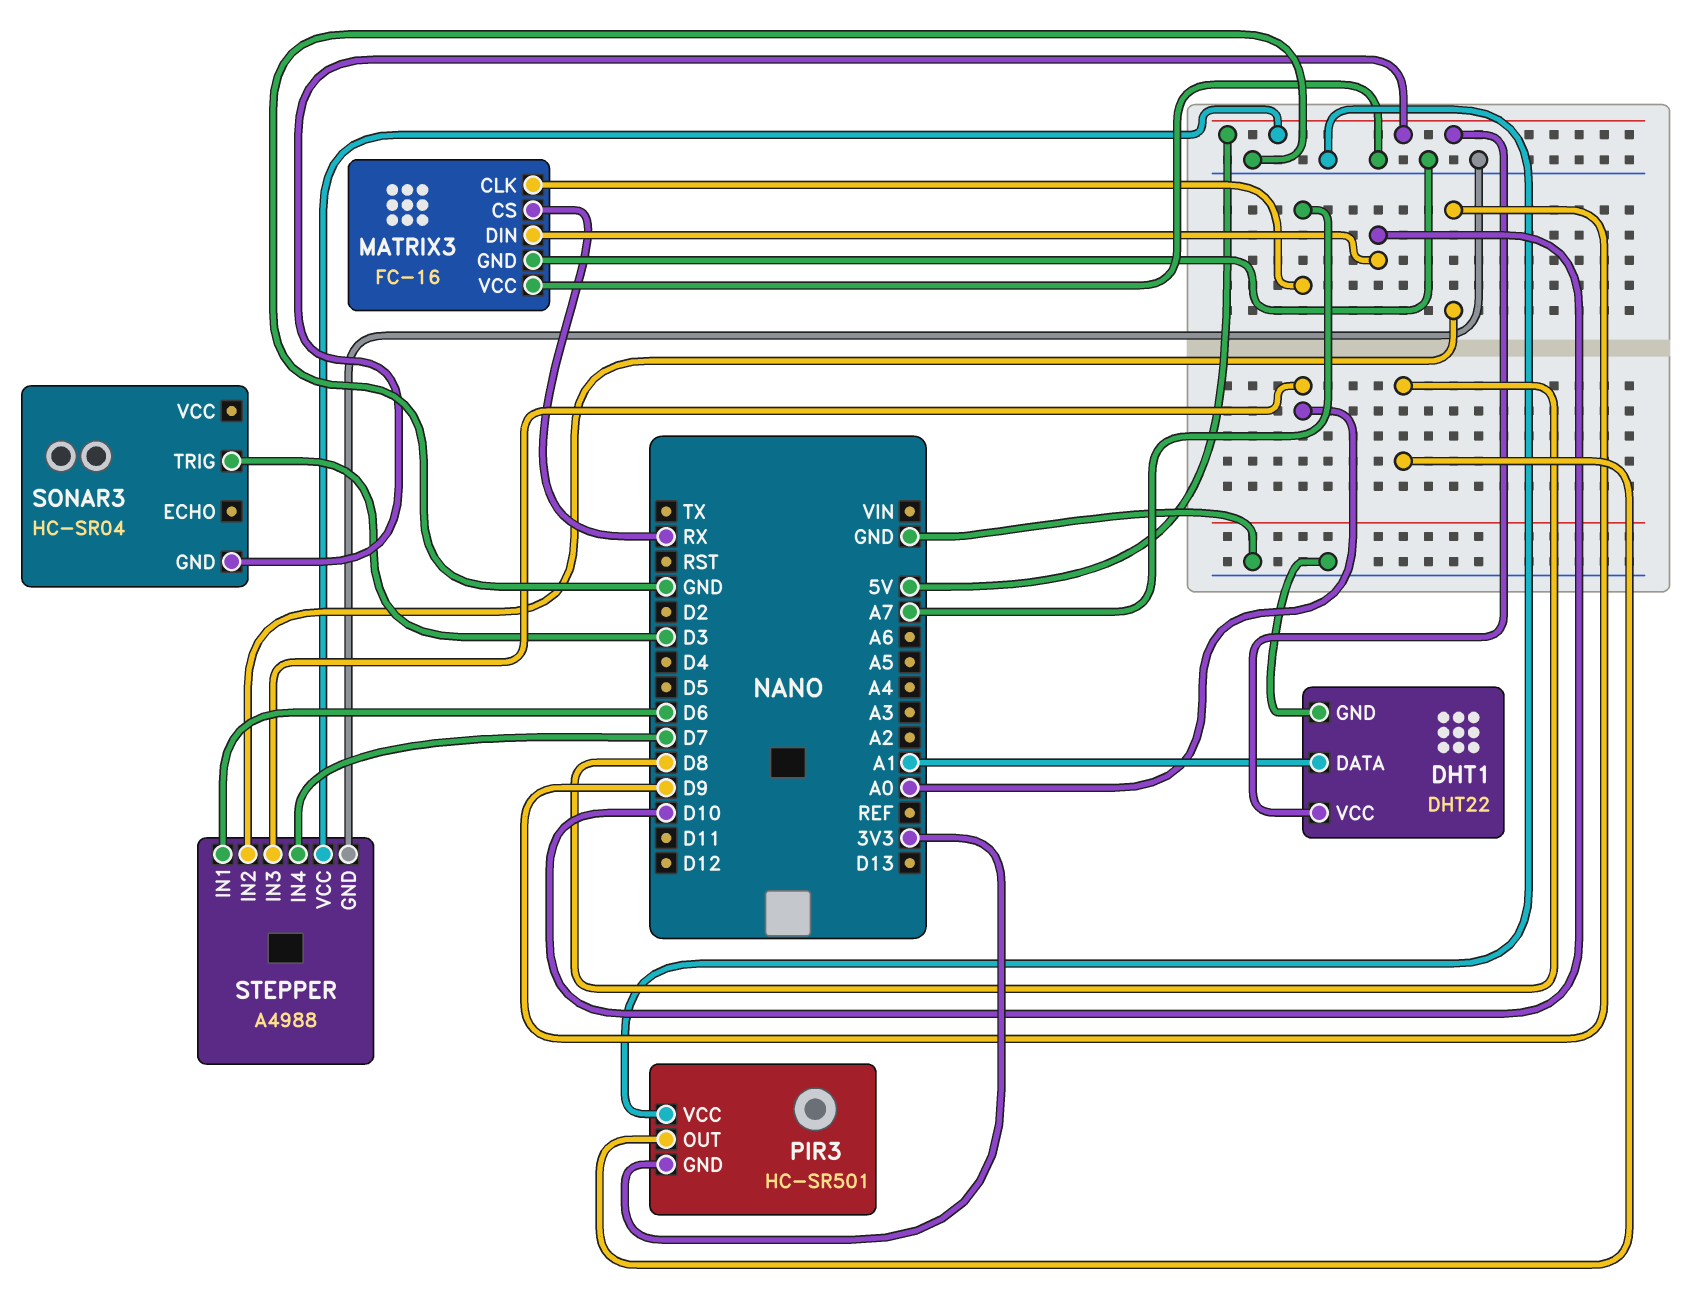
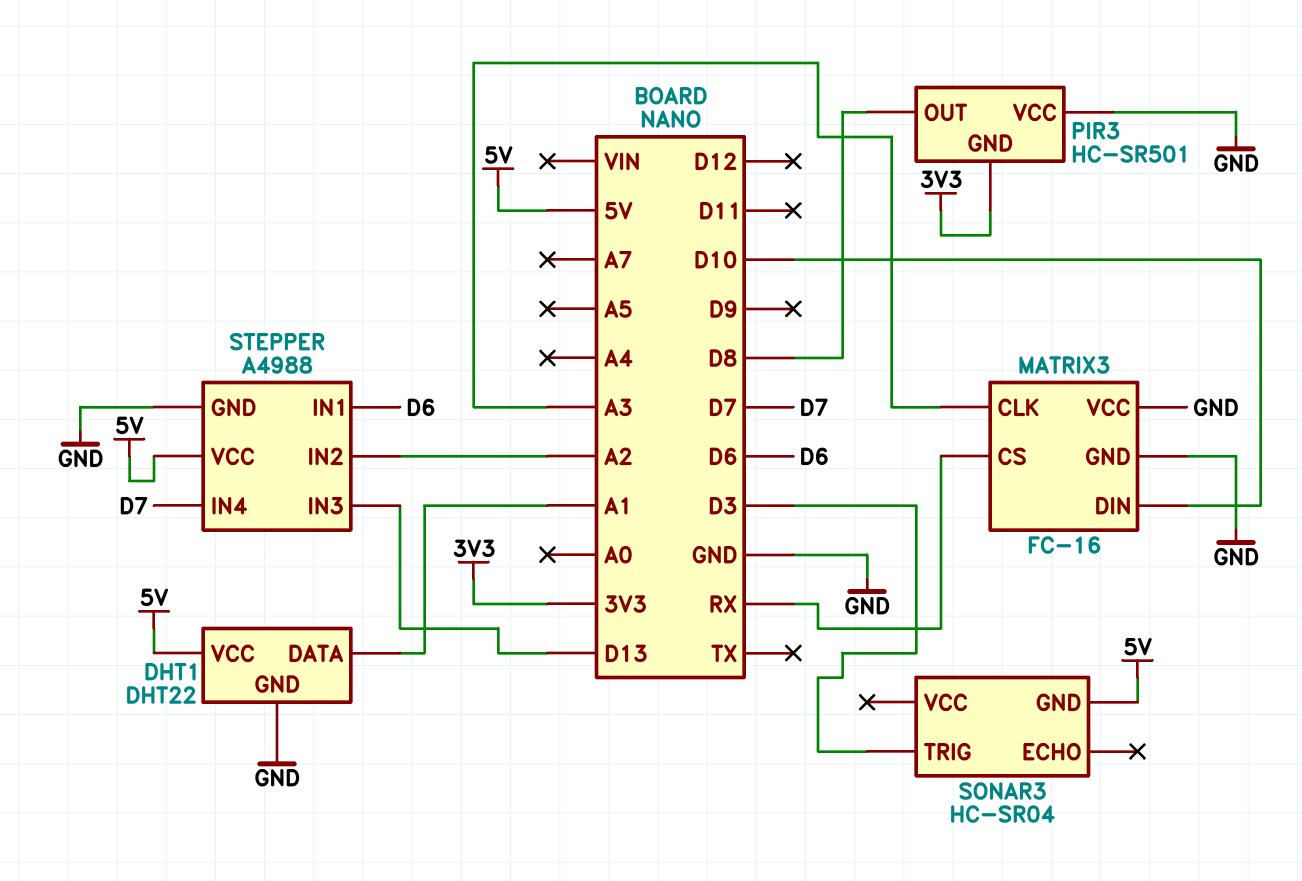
MATRIX3 pin CLK: A7 -> A3
STEPPER pin IN2: D9 -> A2
STEPPER pin IN3: A0 -> D13

